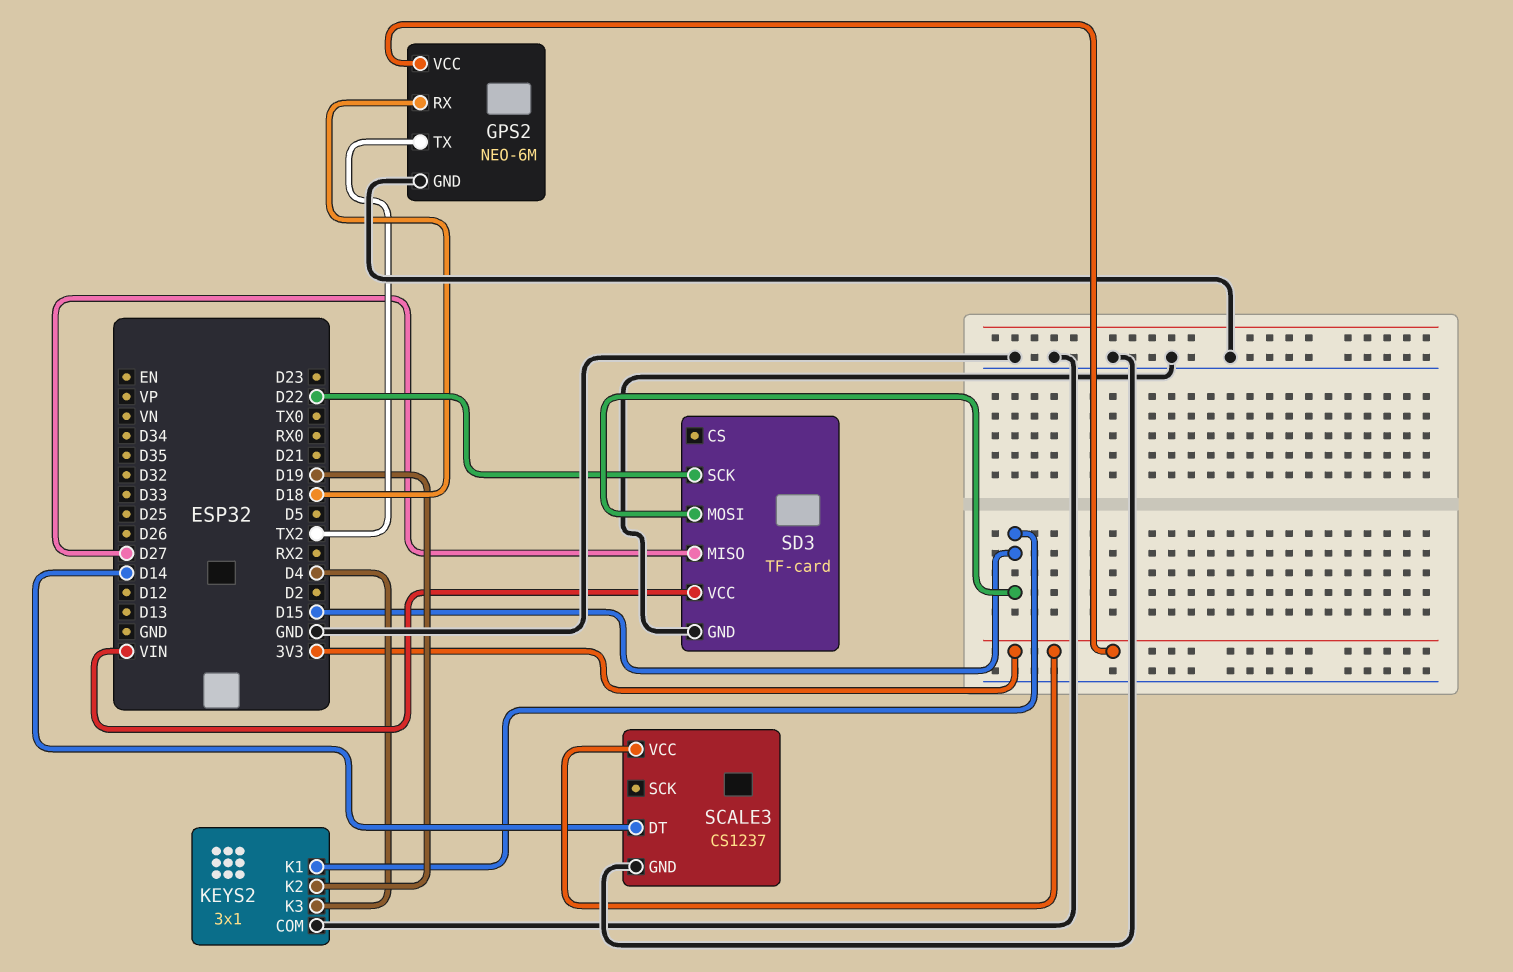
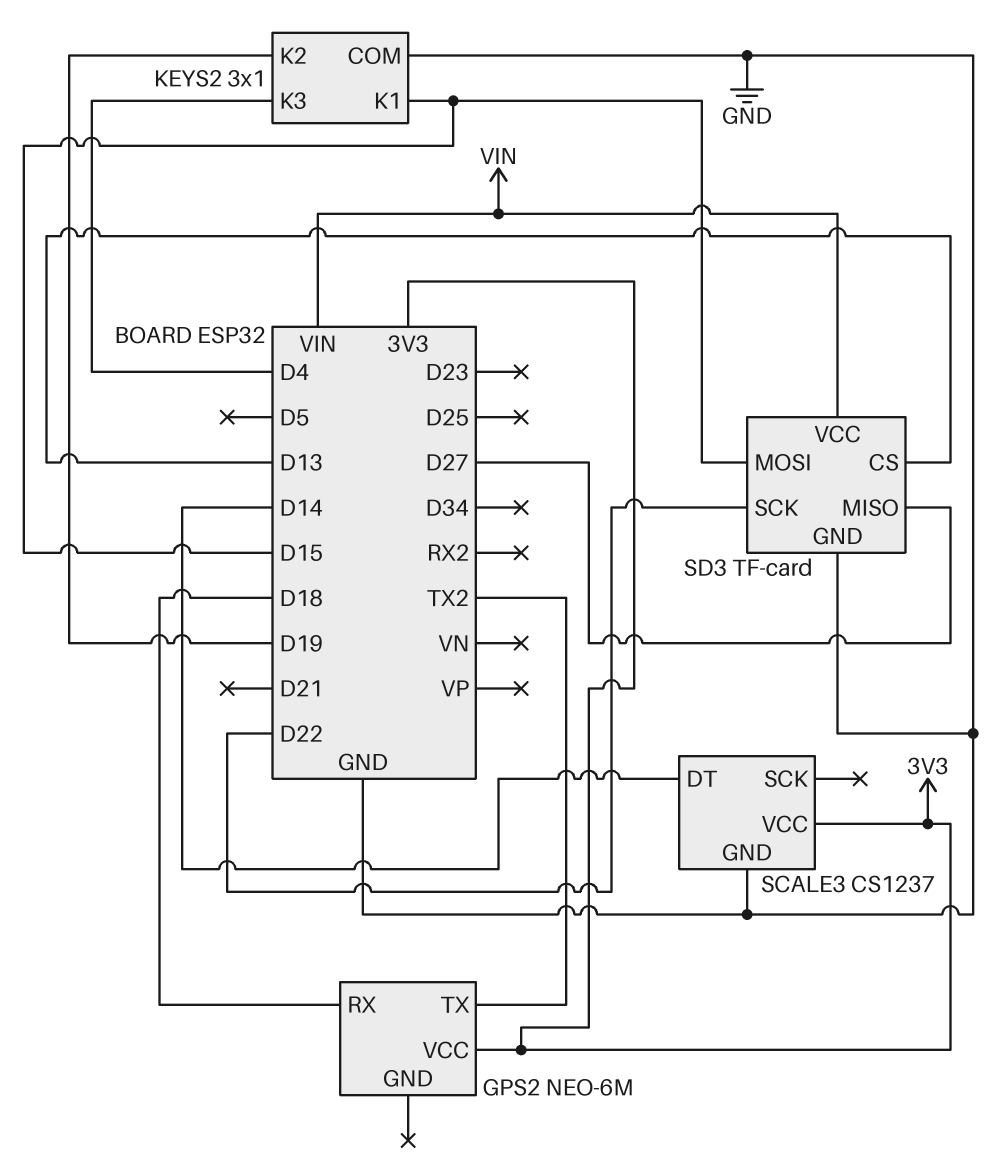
GPS2 pin GND: GND -> none
SD3 pin CS: none -> D13

